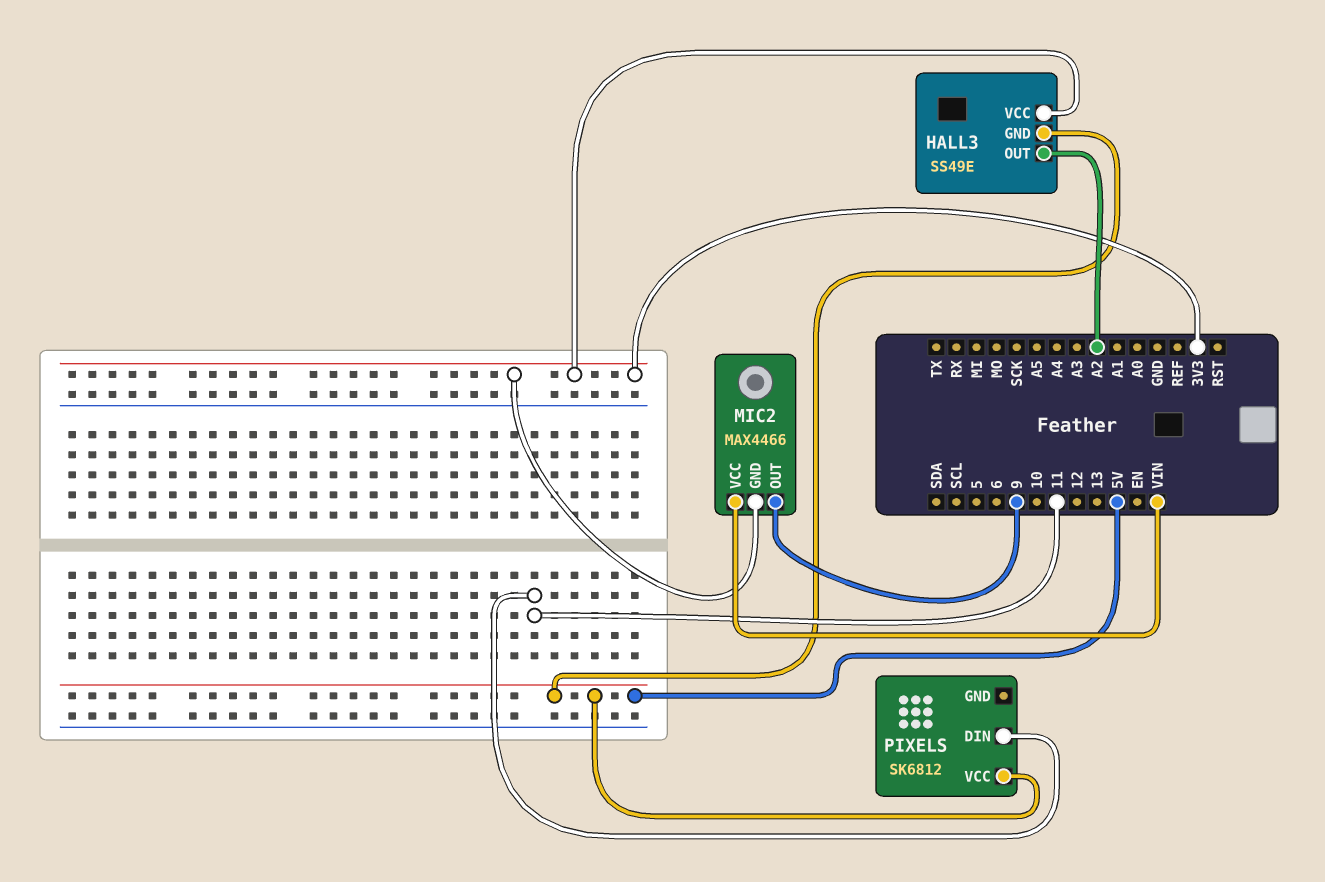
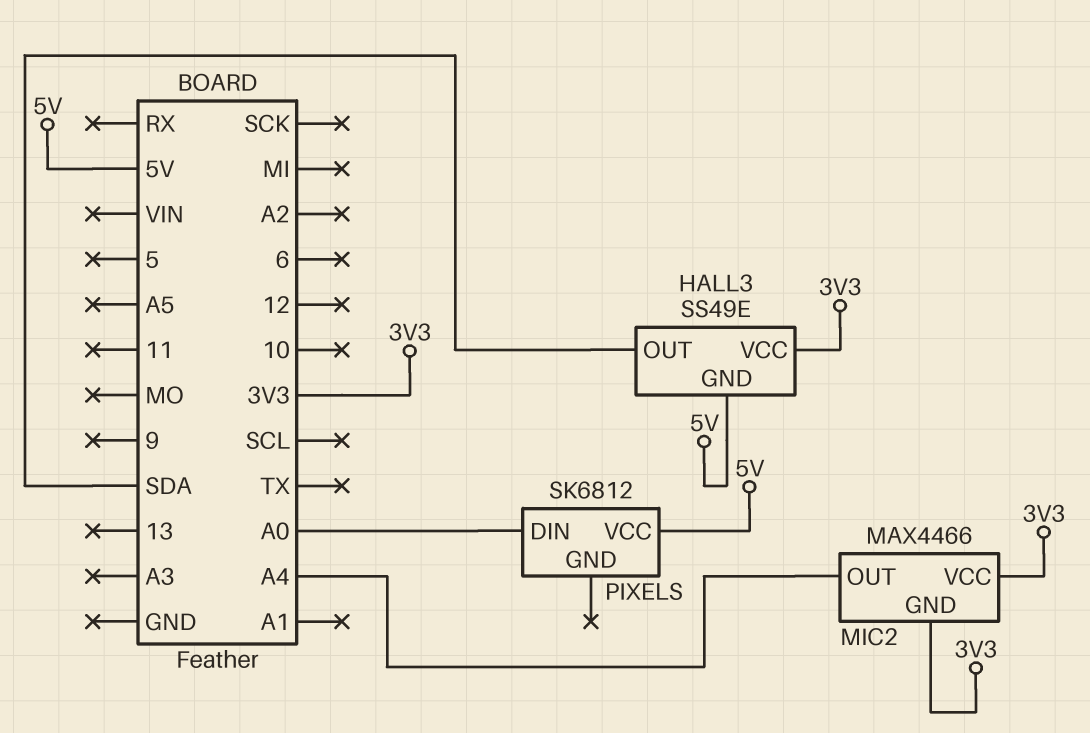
HALL3 pin OUT: A2 -> SDA
MIC2 pin OUT: 9 -> A4
MIC2 pin VCC: VIN -> 3V3
PIXELS pin DIN: 11 -> A0

